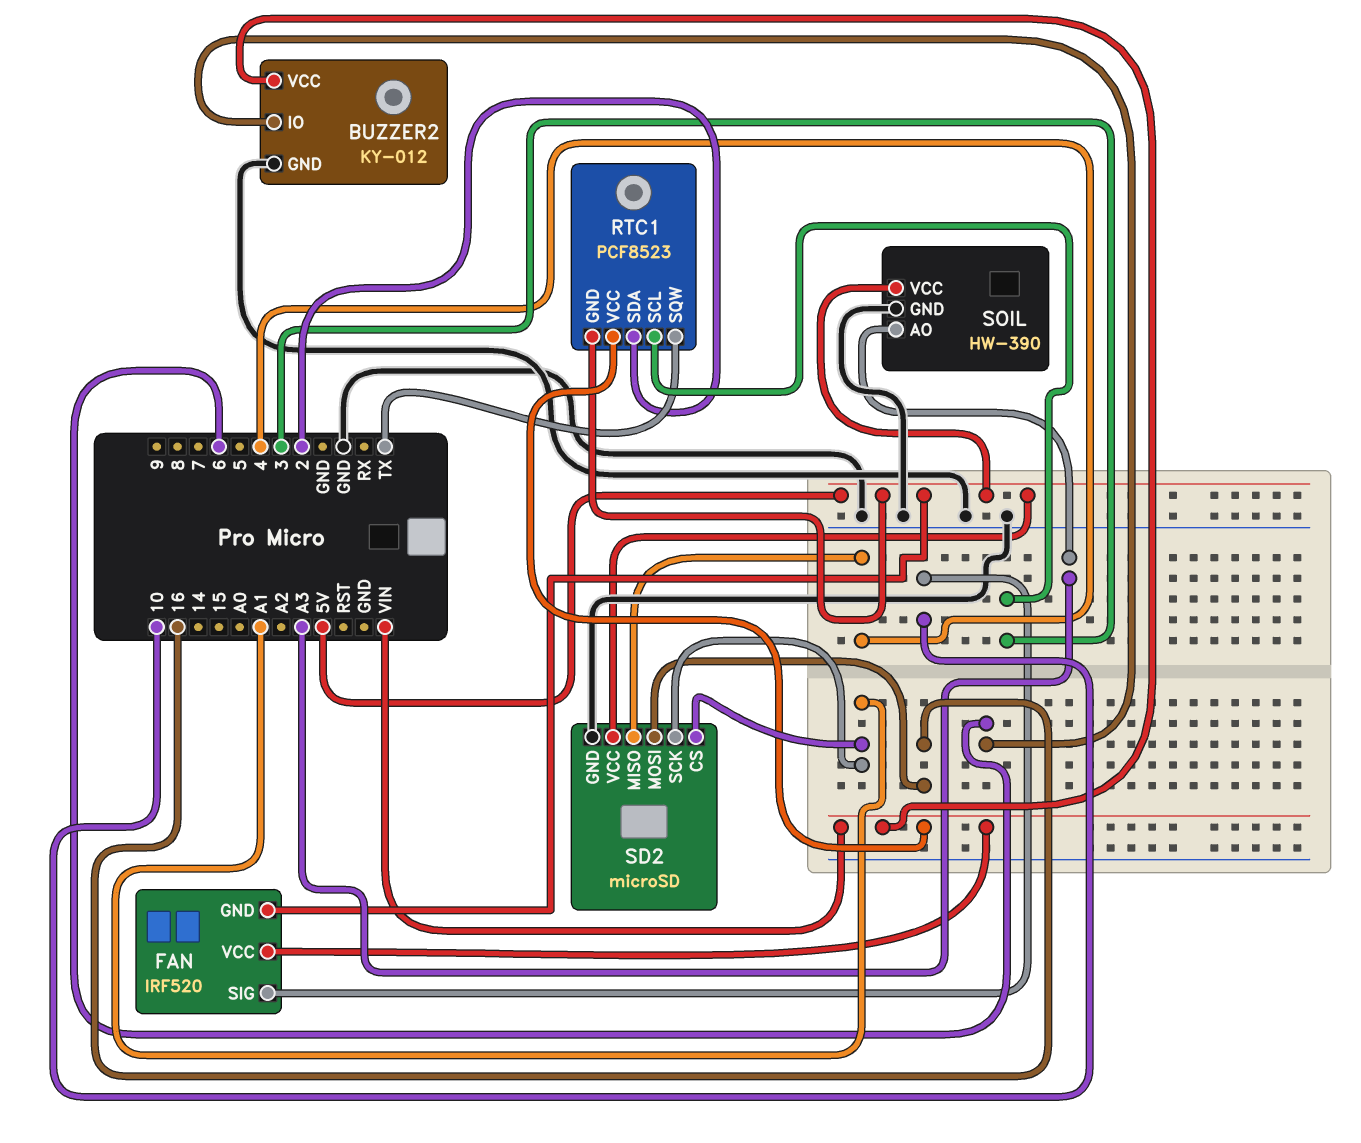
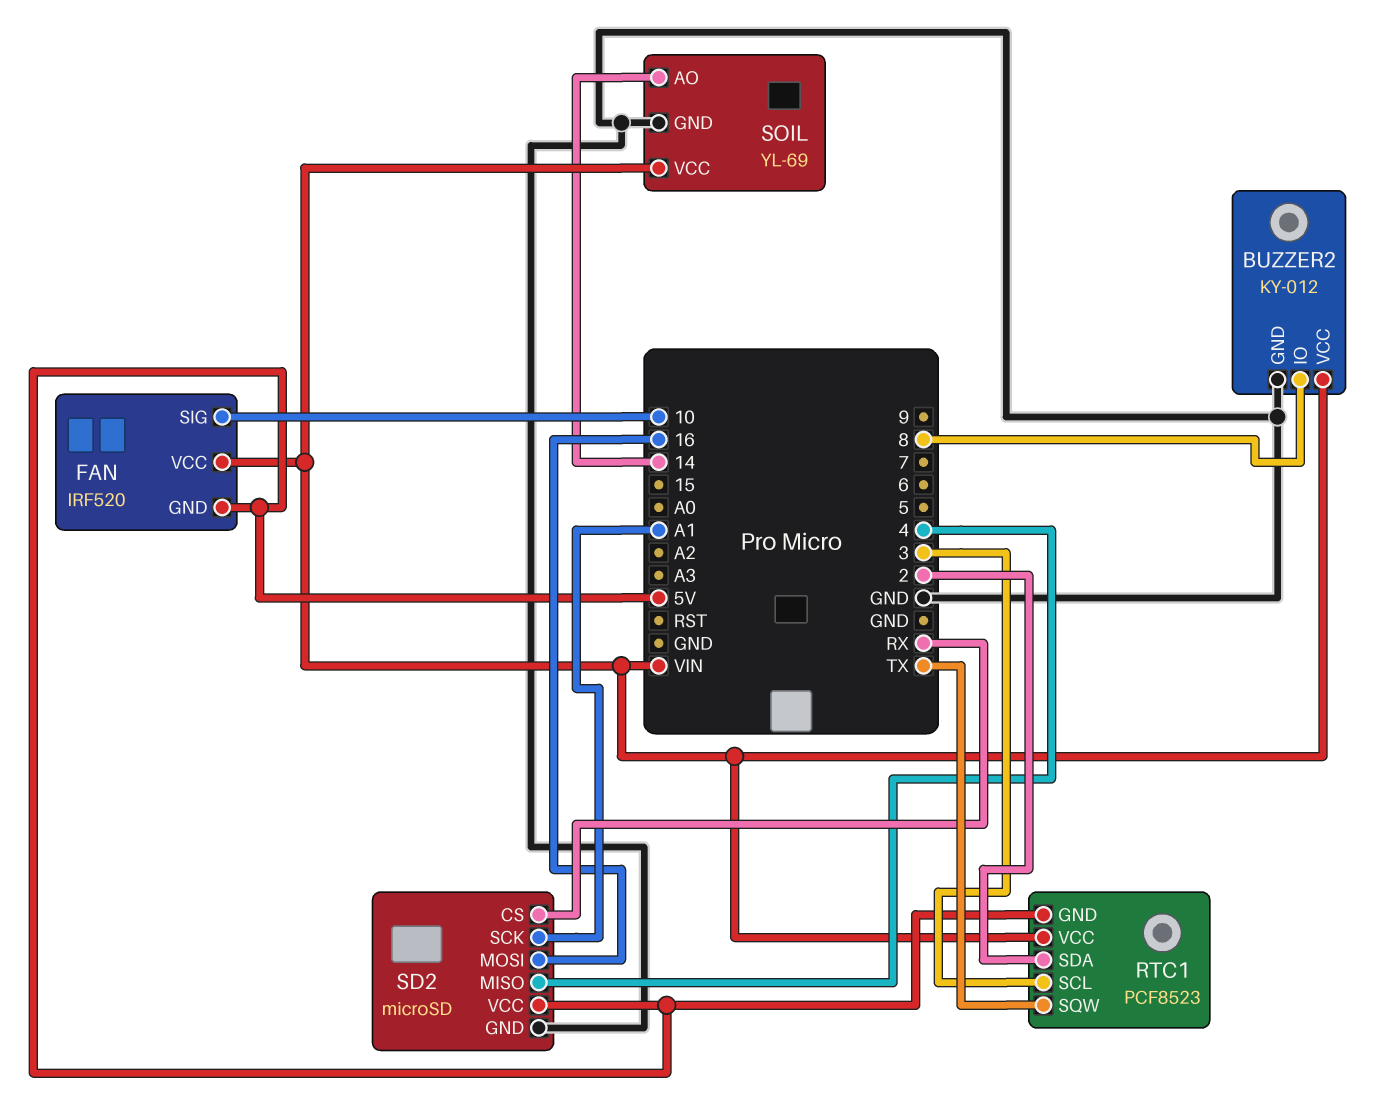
BUZZER2 pin IO: 6 -> 8
SD2 pin CS: A1 -> RX
SOIL: HW-390 -> YL-69
SOIL pin AO: A3 -> 14
SOIL pin VCC: 5V -> VIN

